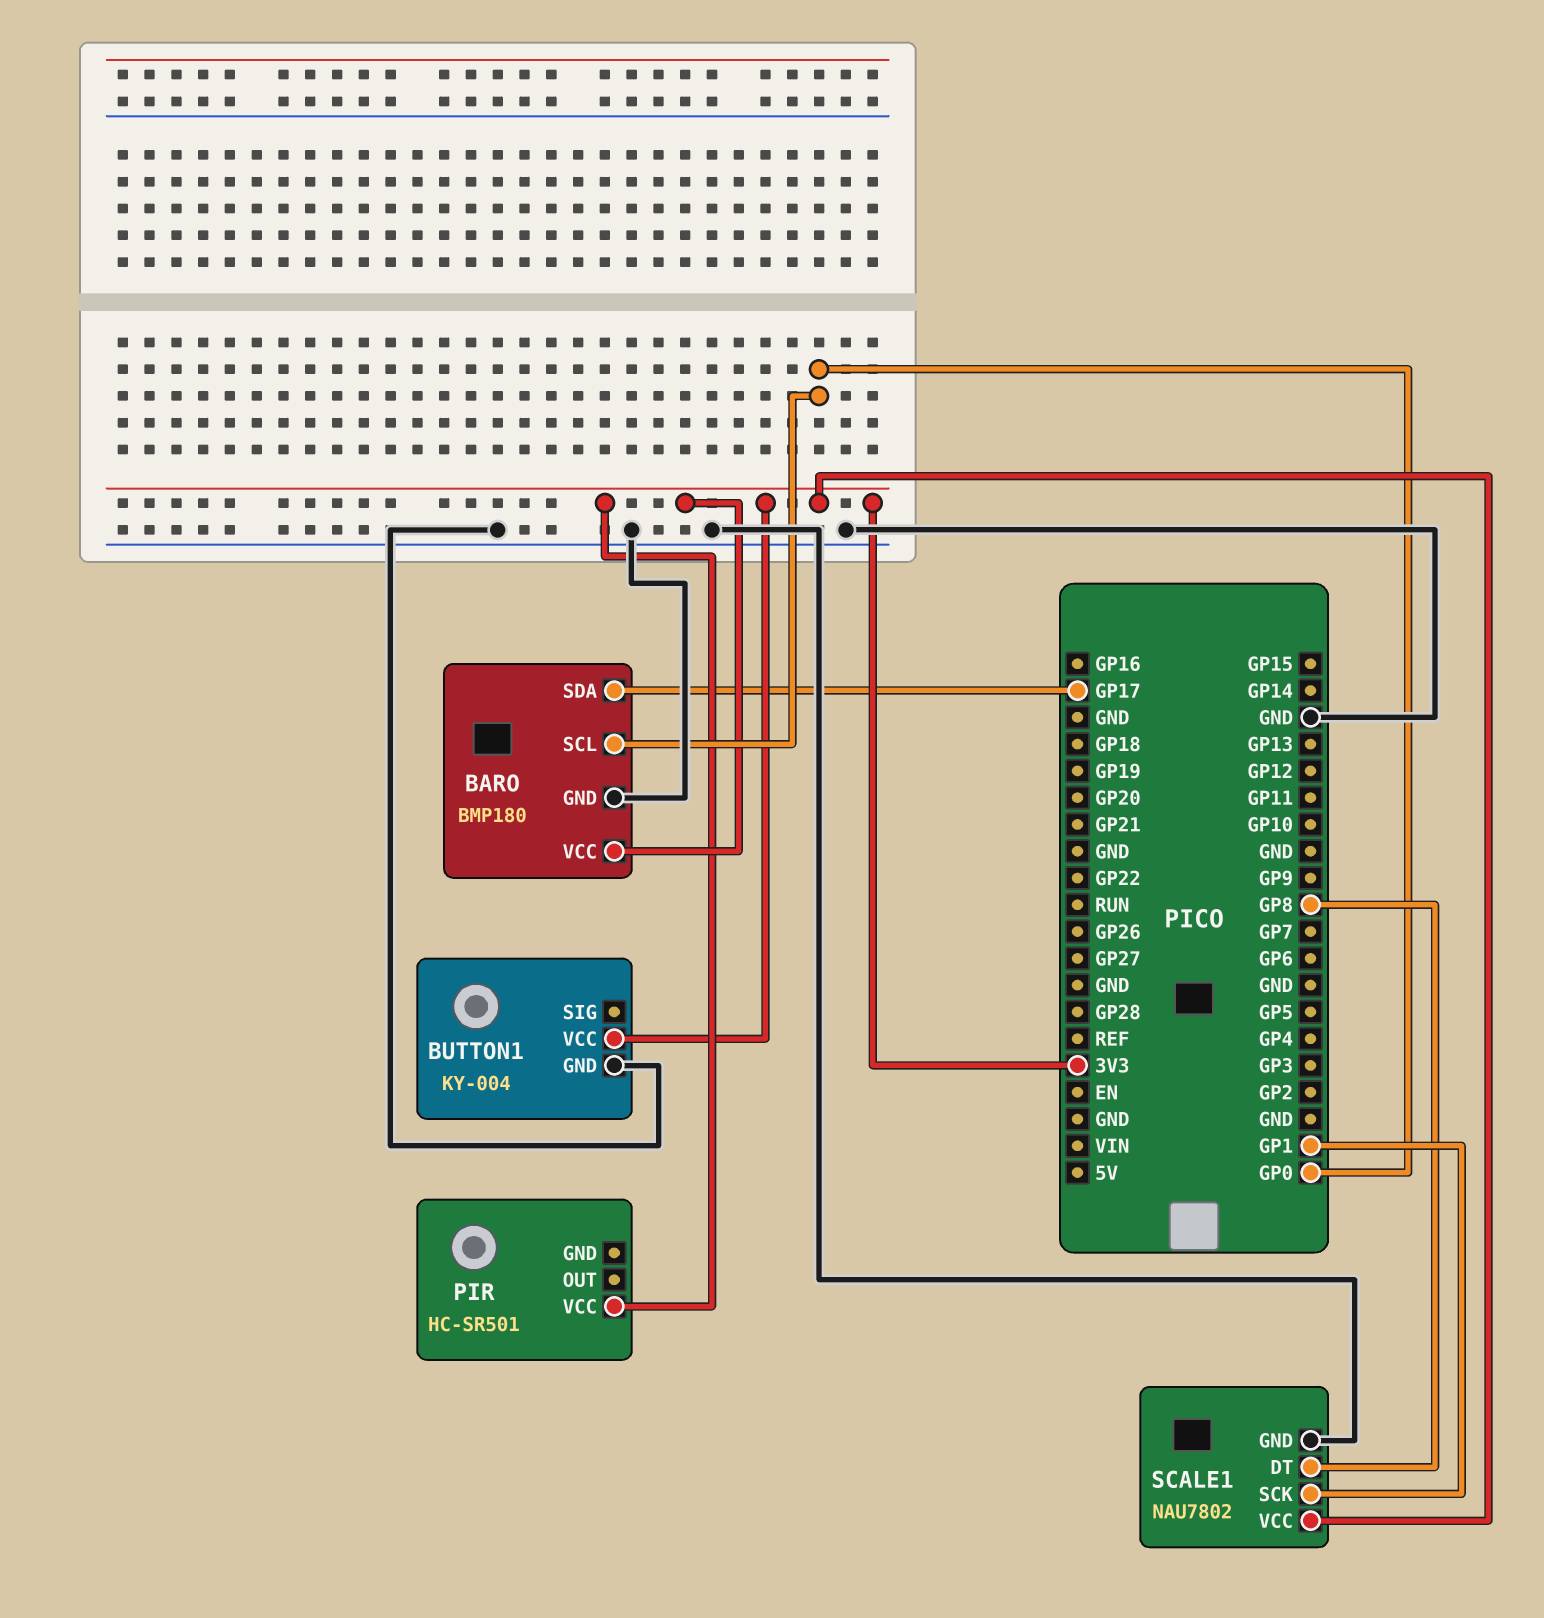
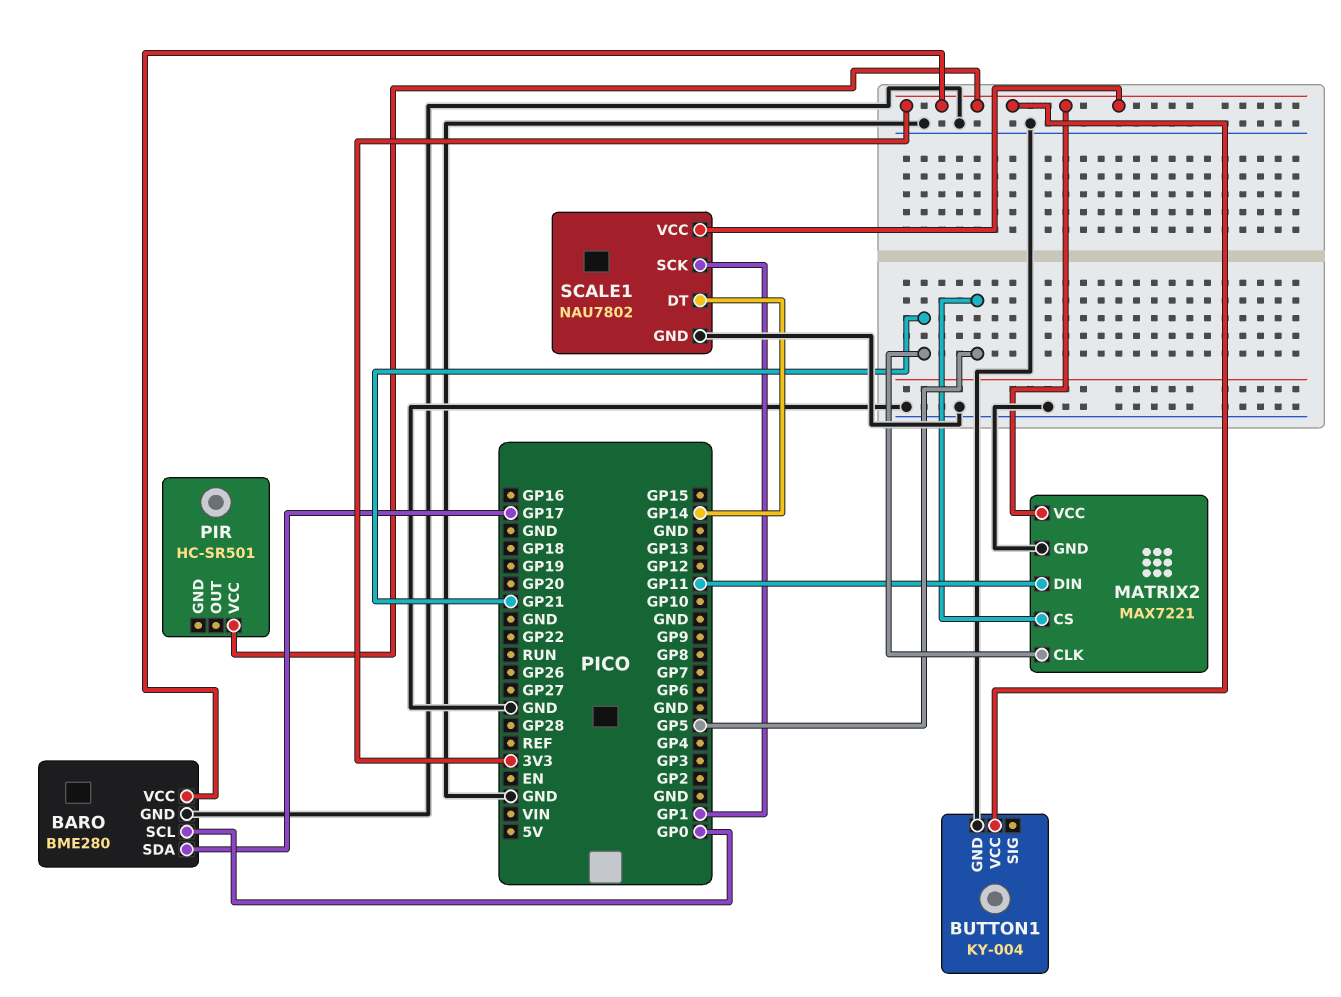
BARO: BMP180 -> BME280
MATRIX2: none -> MAX7221
MATRIX2 pin CLK: none -> GP21
MATRIX2 pin CS: none -> GP5
MATRIX2 pin DIN: none -> GP11
MATRIX2 pin GND: none -> GND
MATRIX2 pin VCC: none -> 3V3
SCALE1 pin DT: GP8 -> GP14

